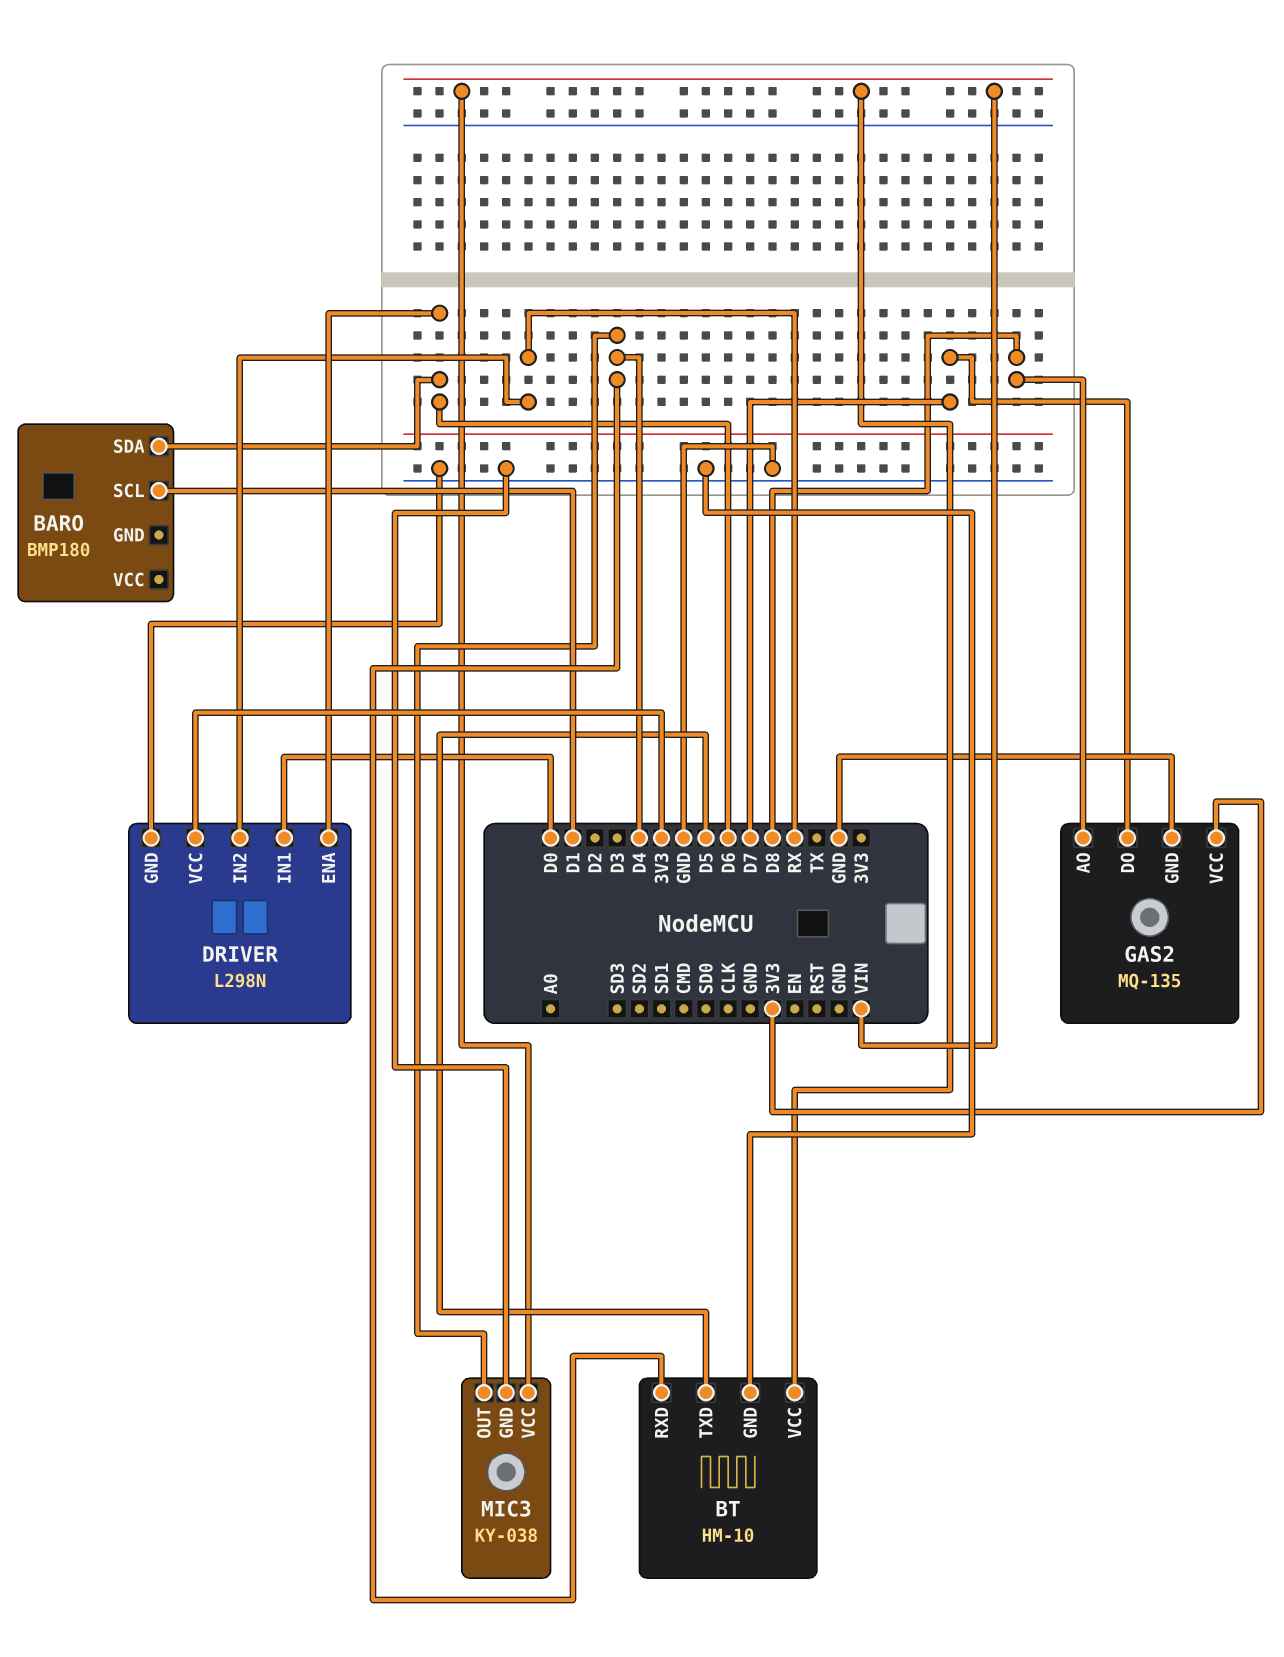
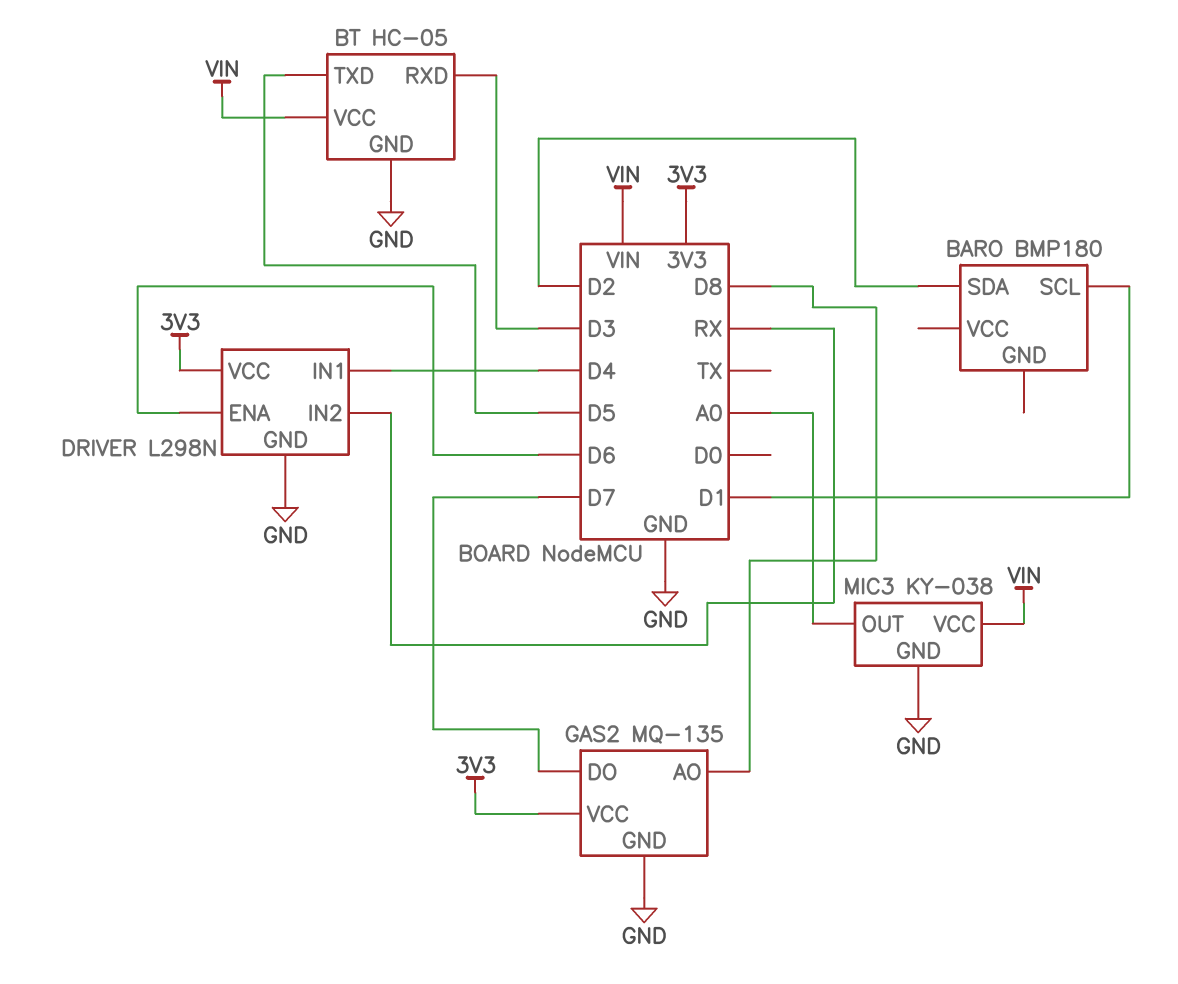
BARO pin SDA: D6 -> D2
BT: HM-10 -> HC-05
BT pin RXD: D4 -> D3
DRIVER pin IN1: D0 -> D4
MIC3 pin OUT: D4 -> A0

